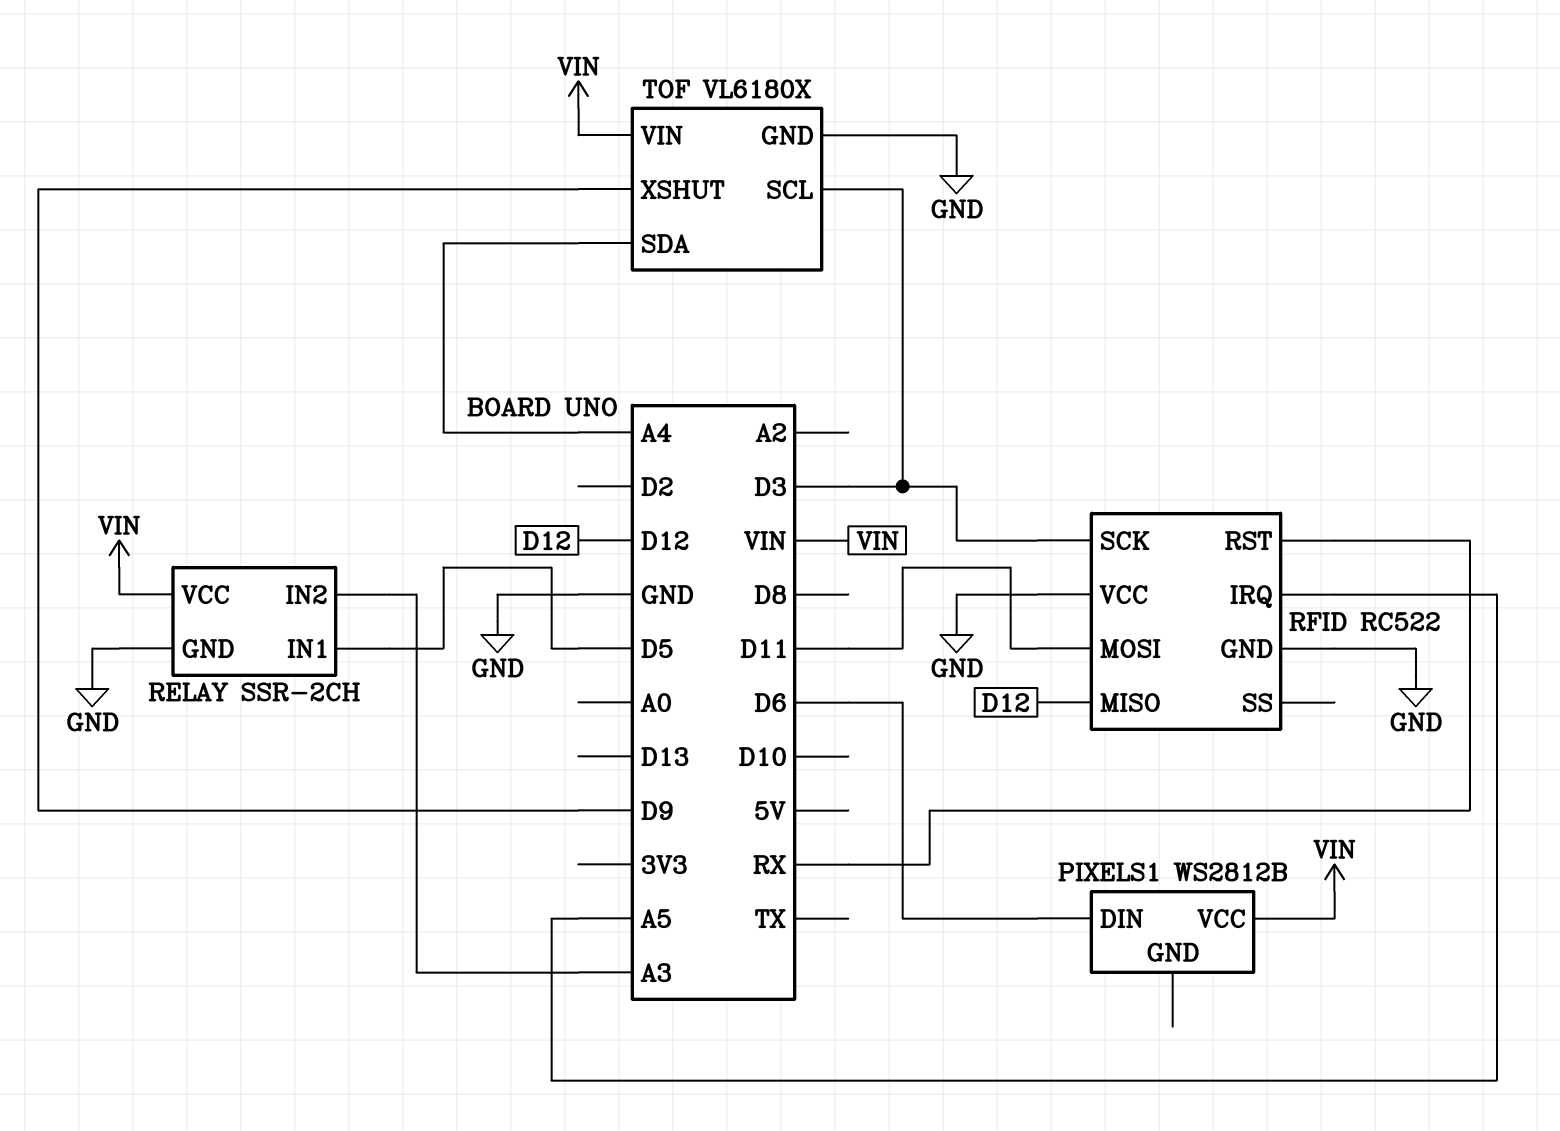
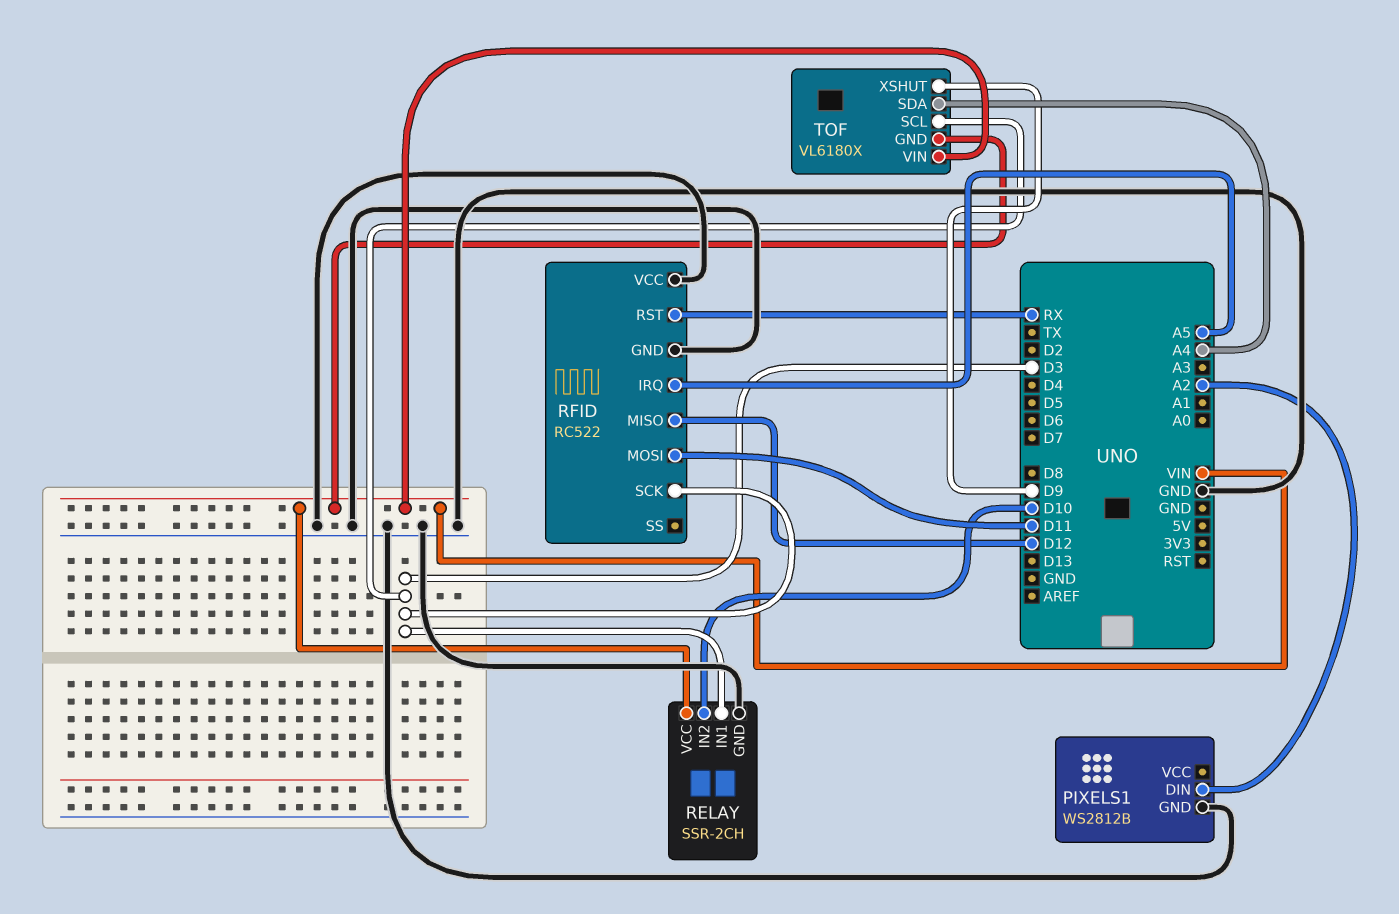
PIXELS1 pin DIN: D6 -> A2
PIXELS1 pin GND: none -> GND
PIXELS1 pin VCC: VIN -> none
RELAY pin IN1: D5 -> D3
RELAY pin IN2: A3 -> D10
TOF pin GND: GND -> VIN

